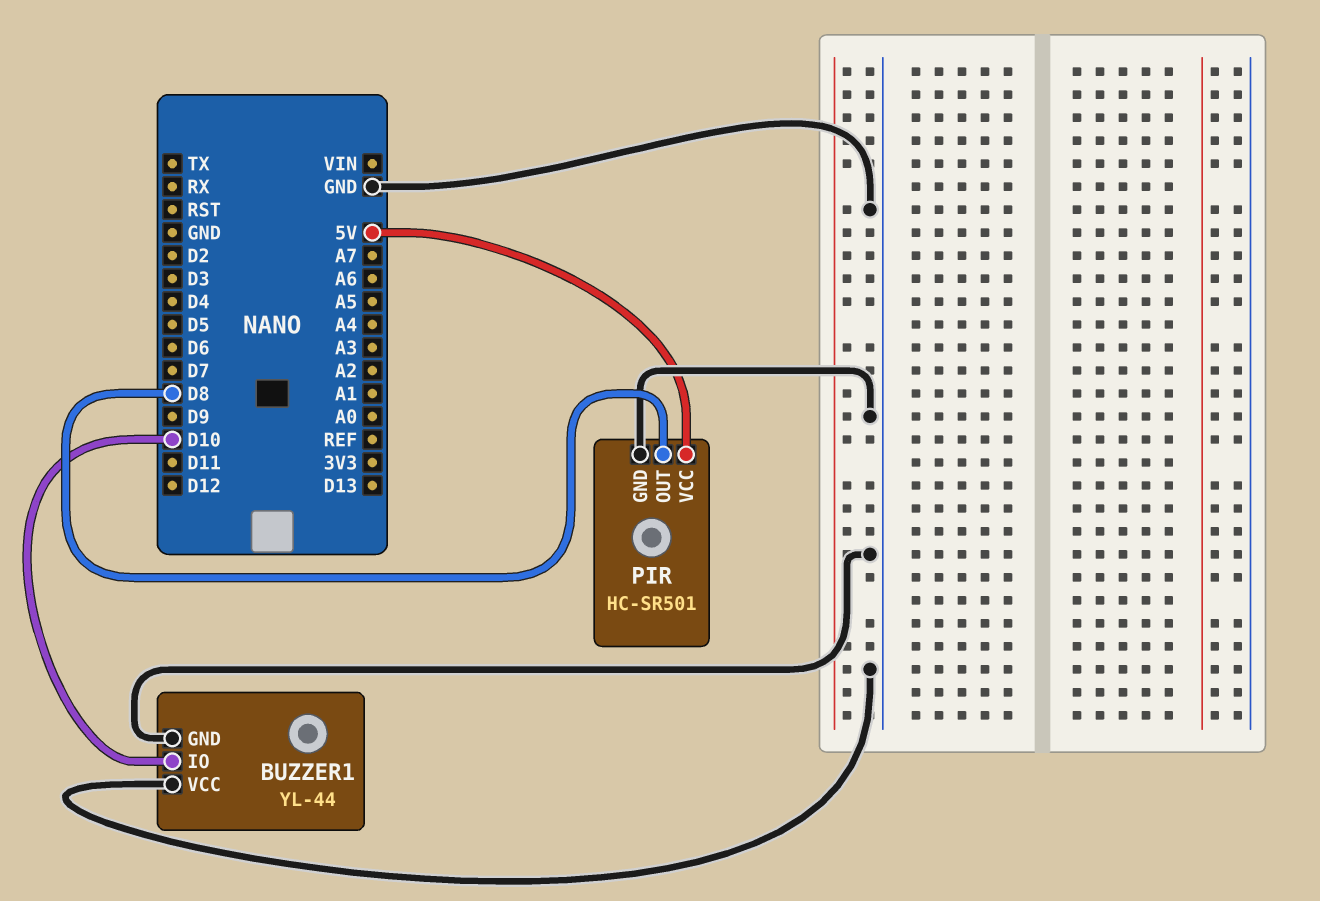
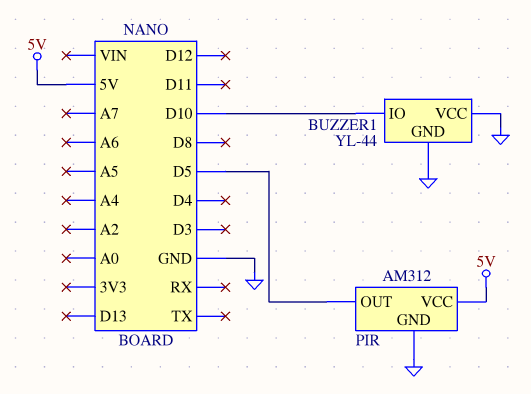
PIR: HC-SR501 -> AM312
PIR pin OUT: D8 -> D5

